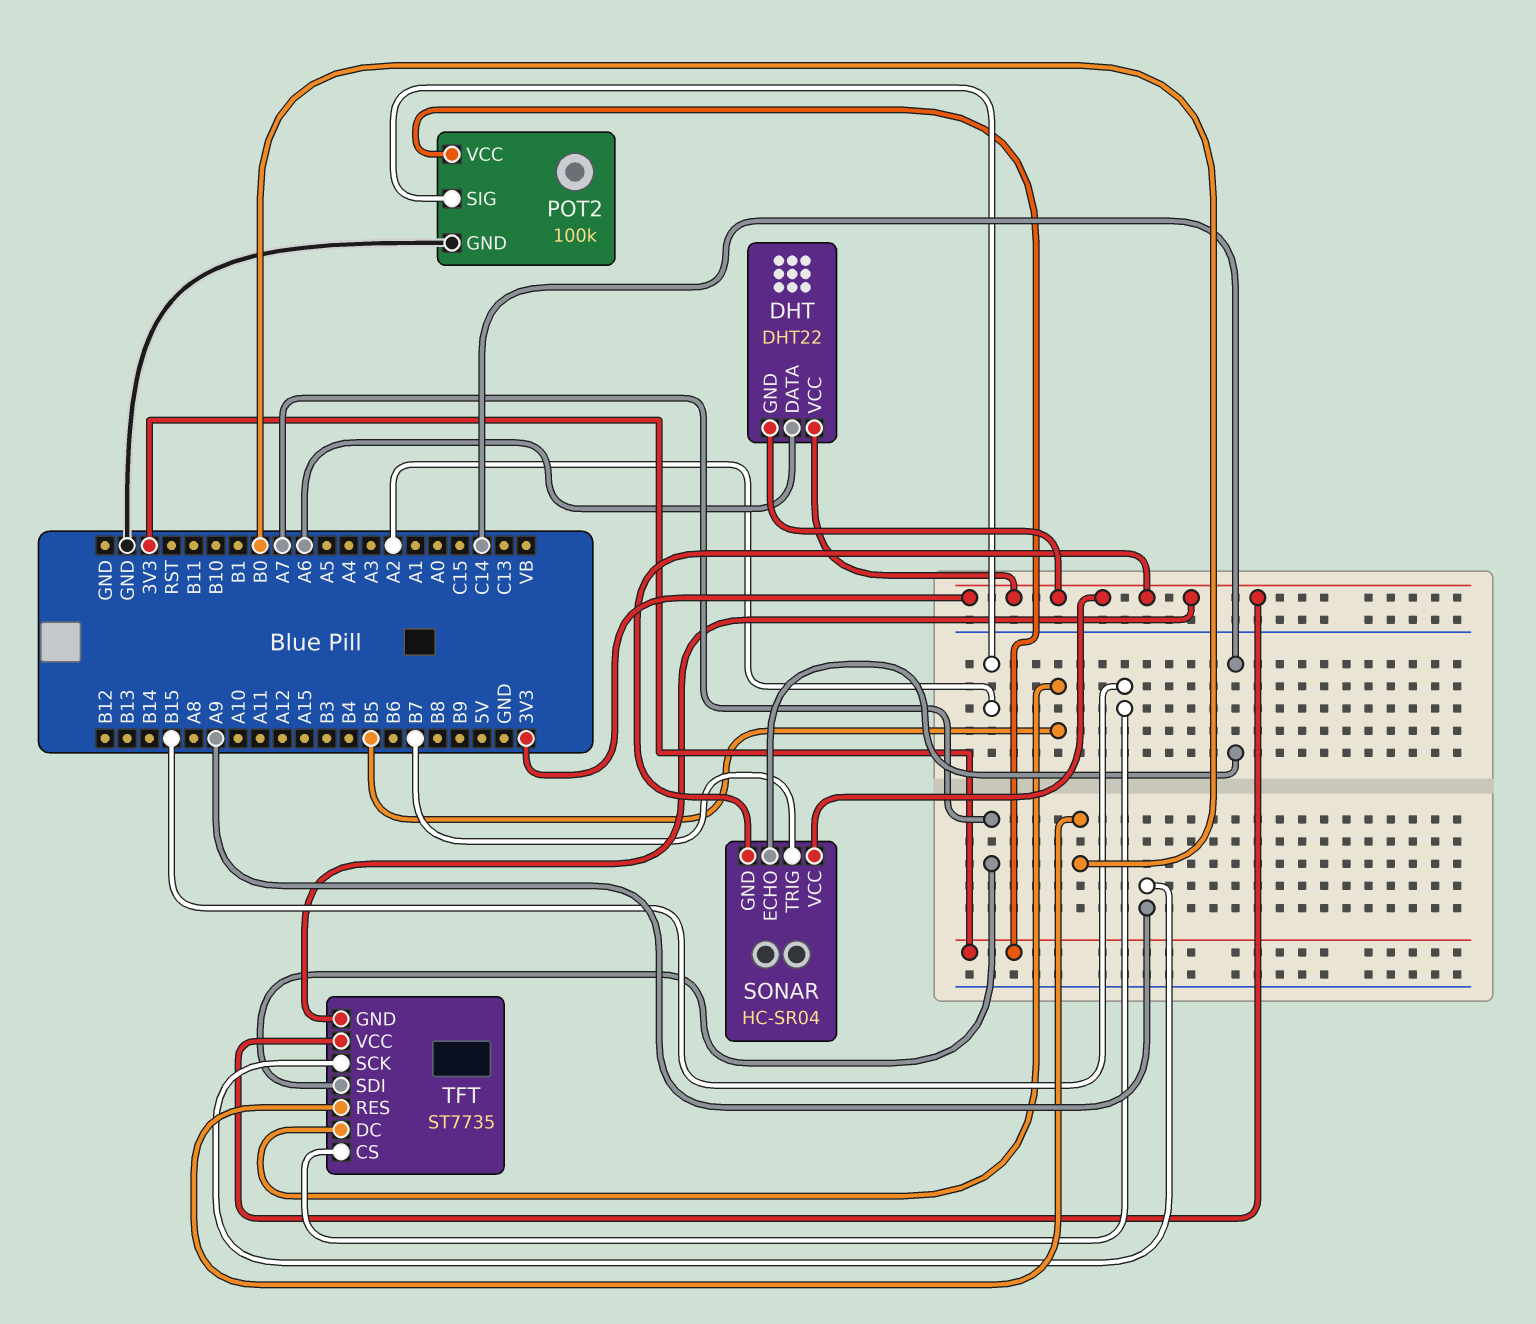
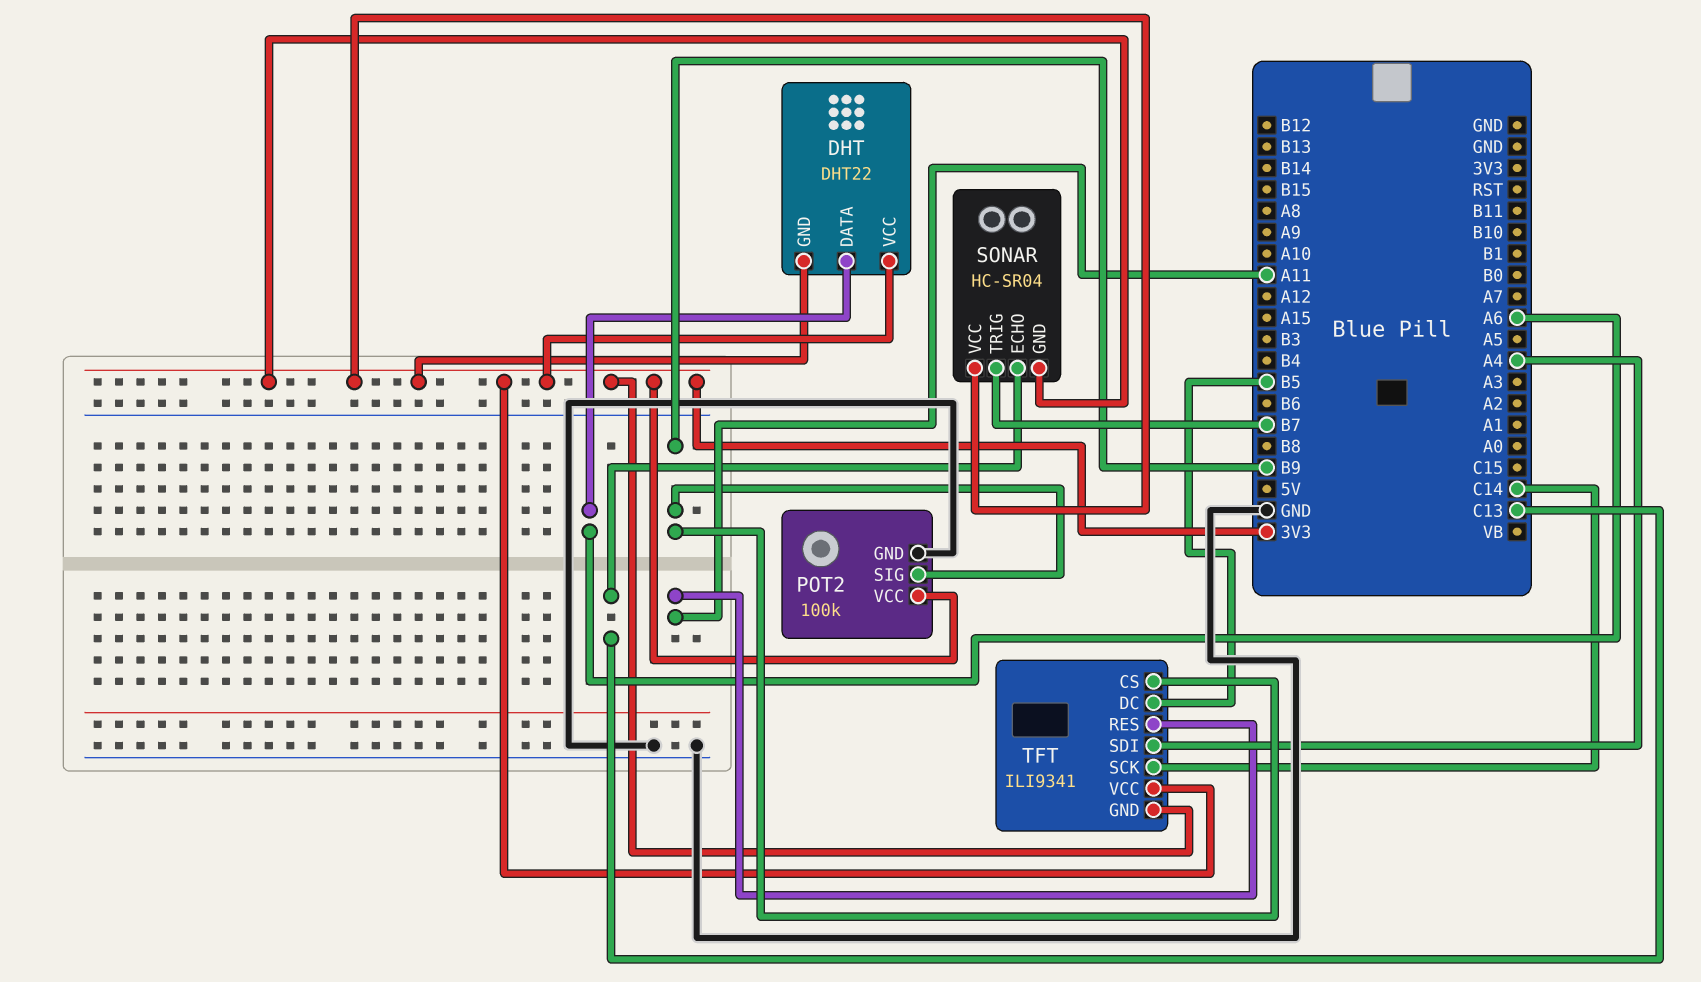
POT2 pin SIG: A2 -> B9
SONAR pin ECHO: C14 -> C13
TFT: ST7735 -> ILI9341
TFT pin CS: B15 -> B9
TFT pin RES: B0 -> A11
TFT pin SCK: A9 -> C14
TFT pin SDI: A7 -> A4

